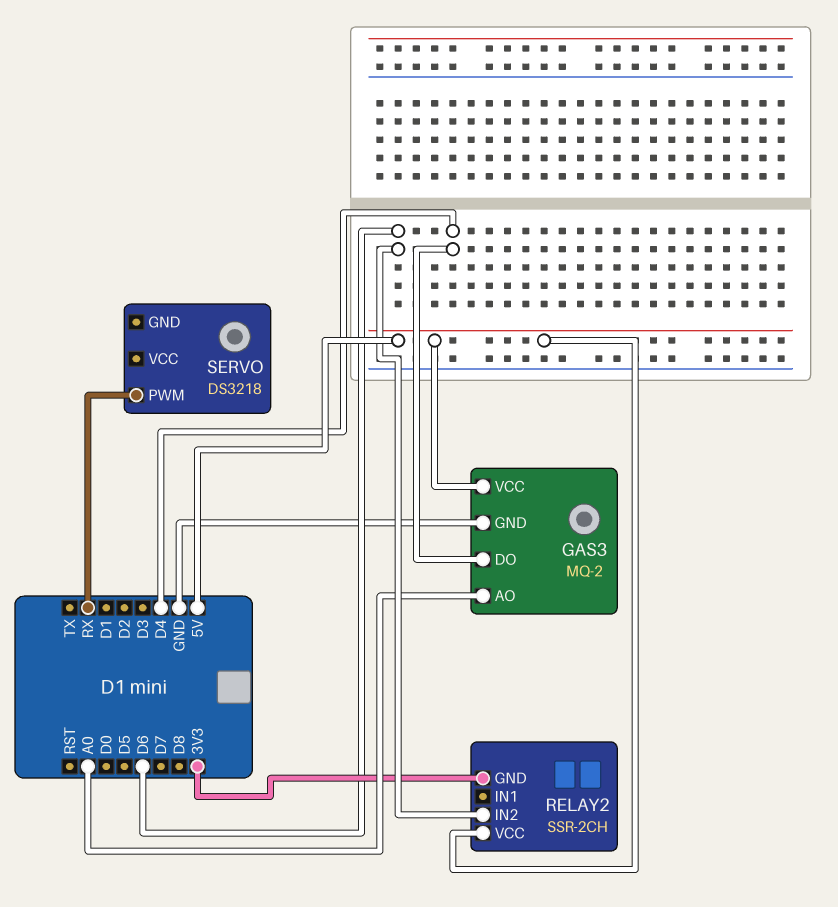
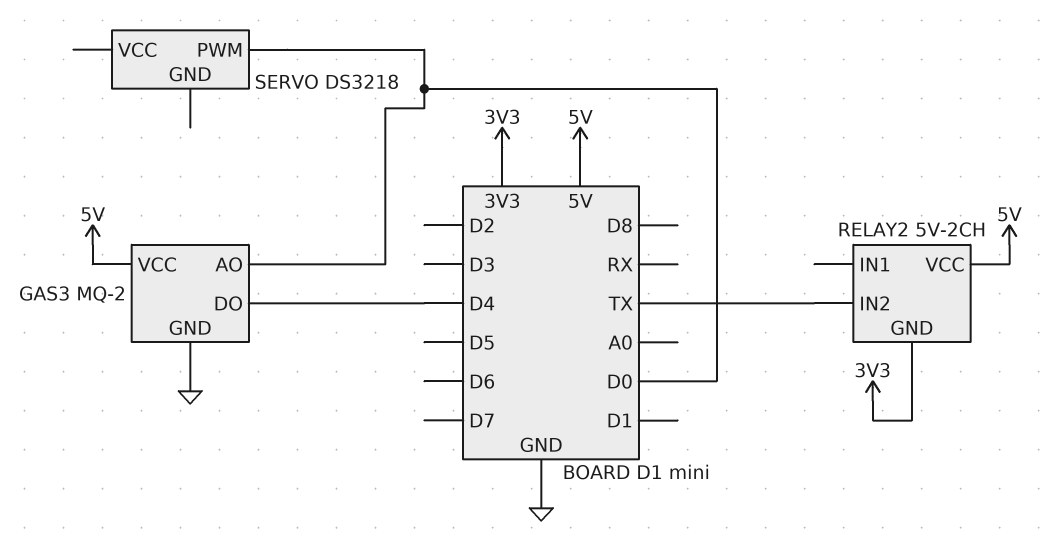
GAS3 pin AO: A0 -> D0
RELAY2: SSR-2CH -> 5V-2CH
RELAY2 pin IN2: D6 -> TX
SERVO pin PWM: RX -> D0

